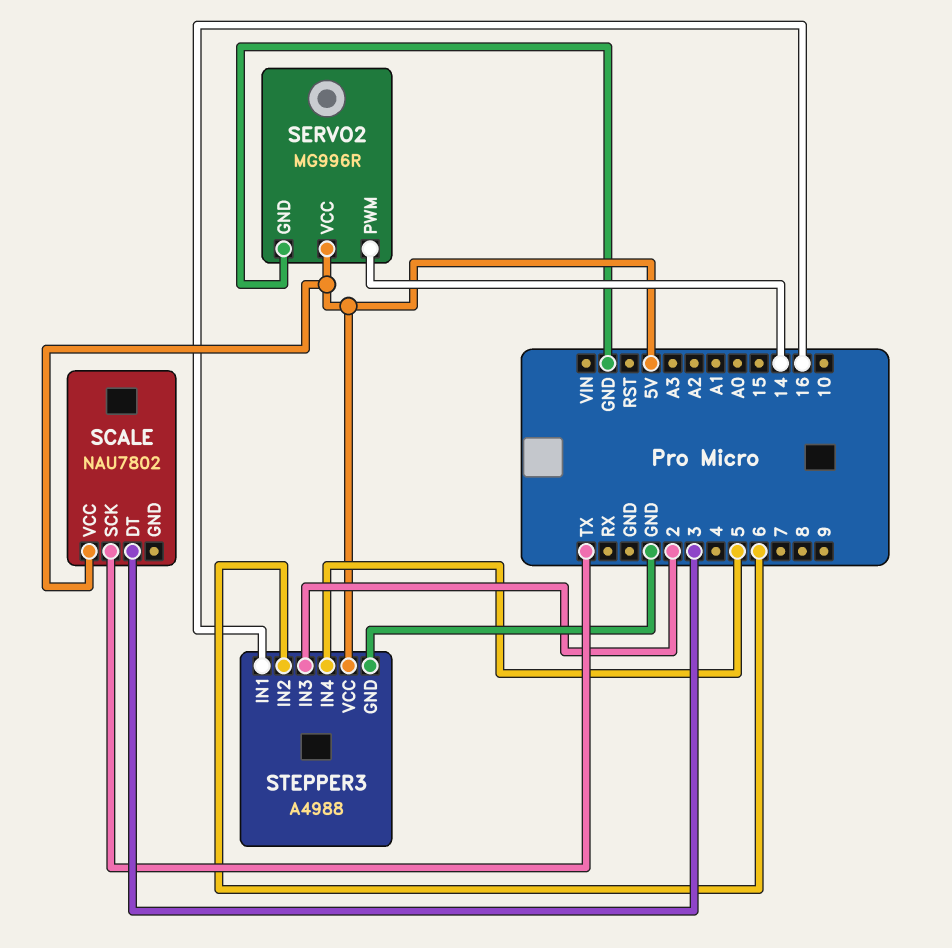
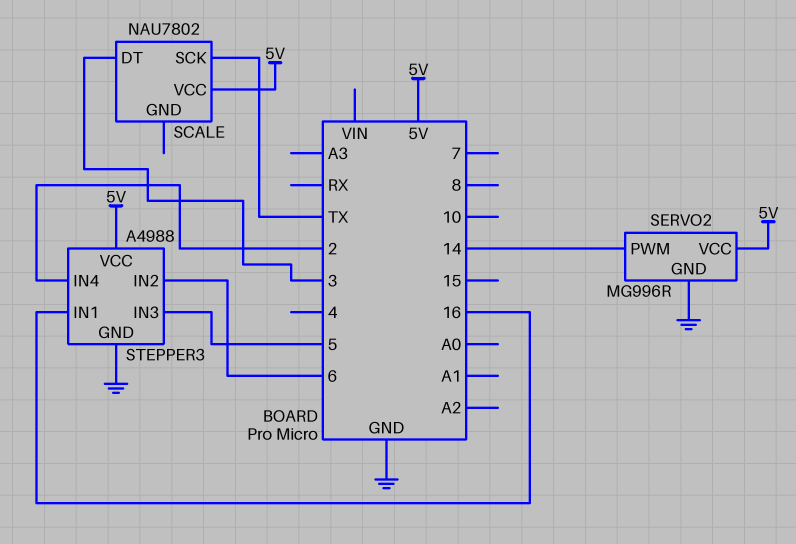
STEPPER3 pin IN3: 2 -> 5
STEPPER3 pin IN4: 5 -> 2

